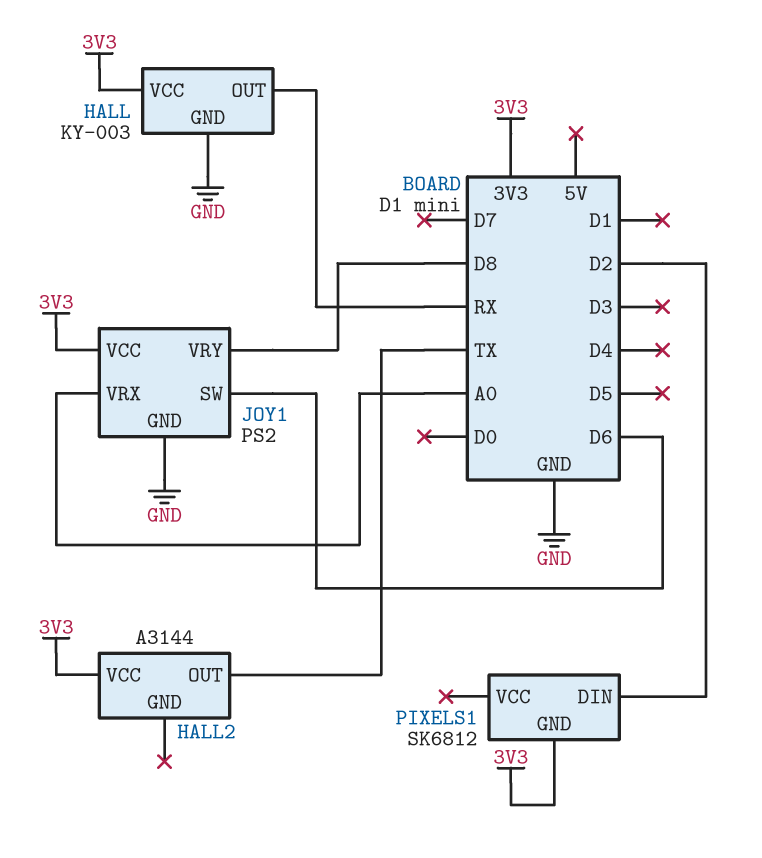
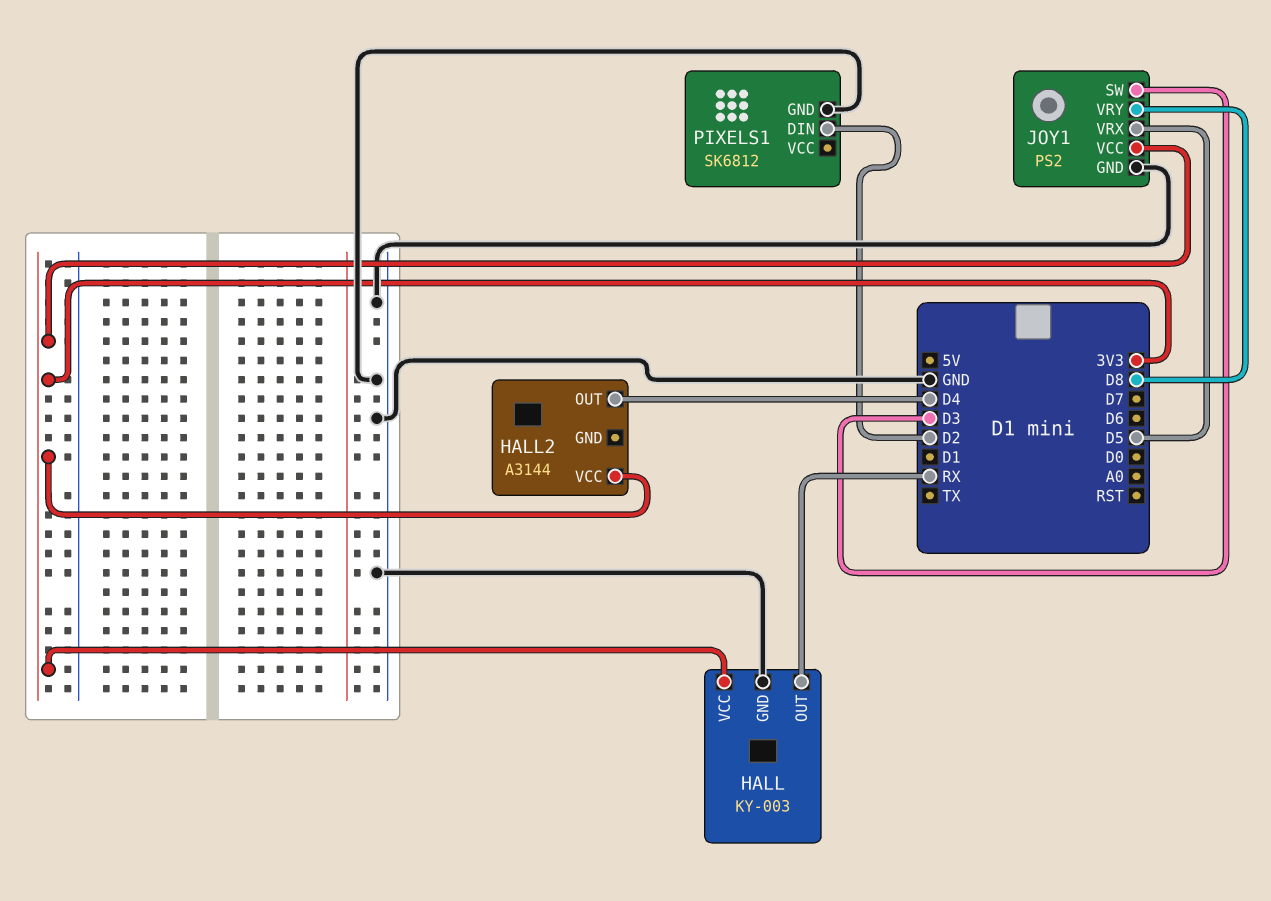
HALL2 pin OUT: TX -> D4
JOY1 pin SW: D6 -> D3
JOY1 pin VRX: A0 -> D5
PIXELS1 pin GND: 3V3 -> GND

